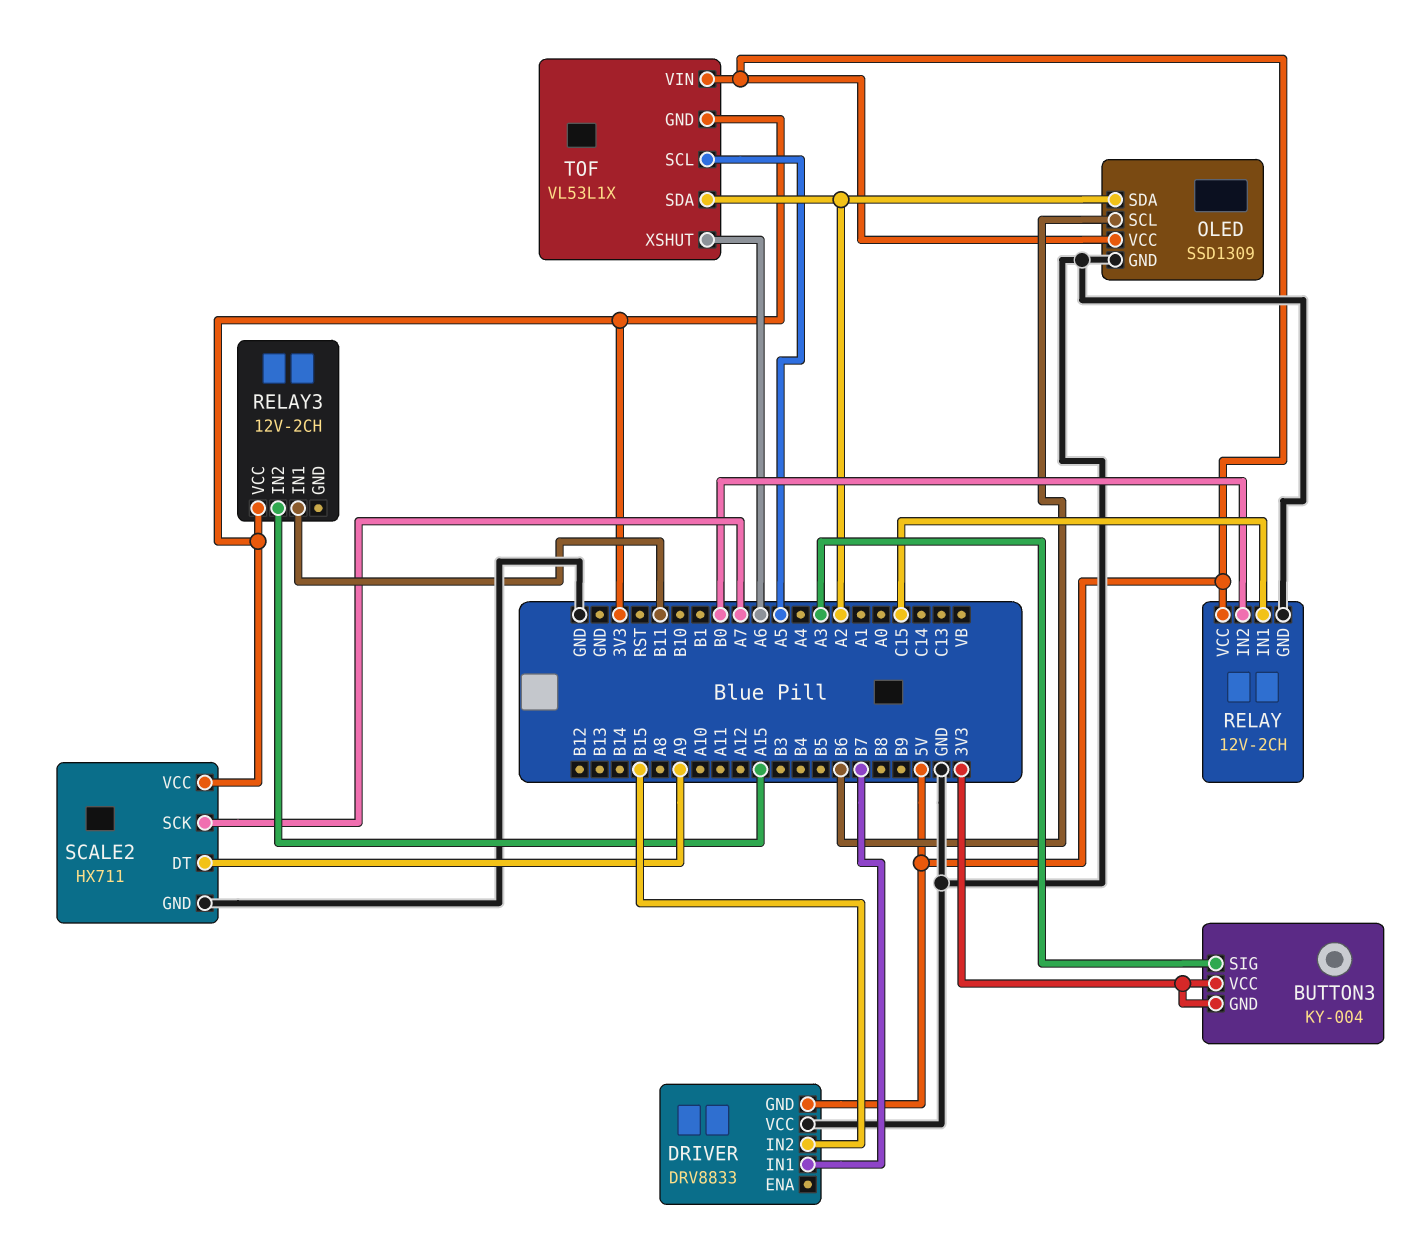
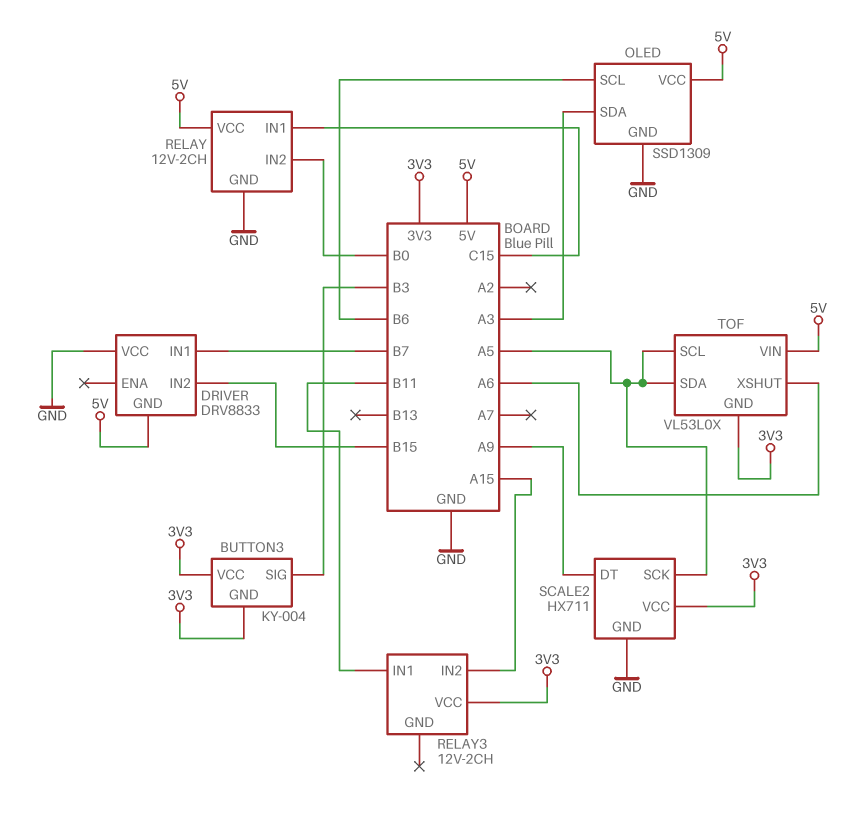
BUTTON3 pin SIG: A3 -> B3
OLED pin SDA: A2 -> A3
SCALE2 pin SCK: A7 -> A5
TOF: VL53L1X -> VL53L0X
TOF pin SDA: A2 -> A5

